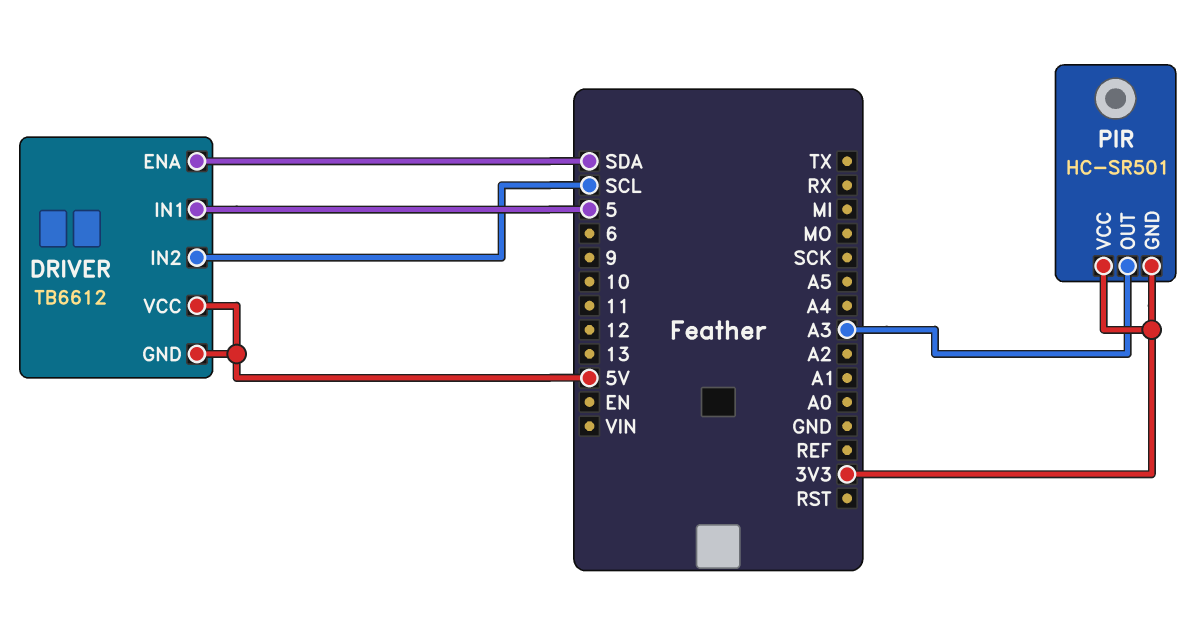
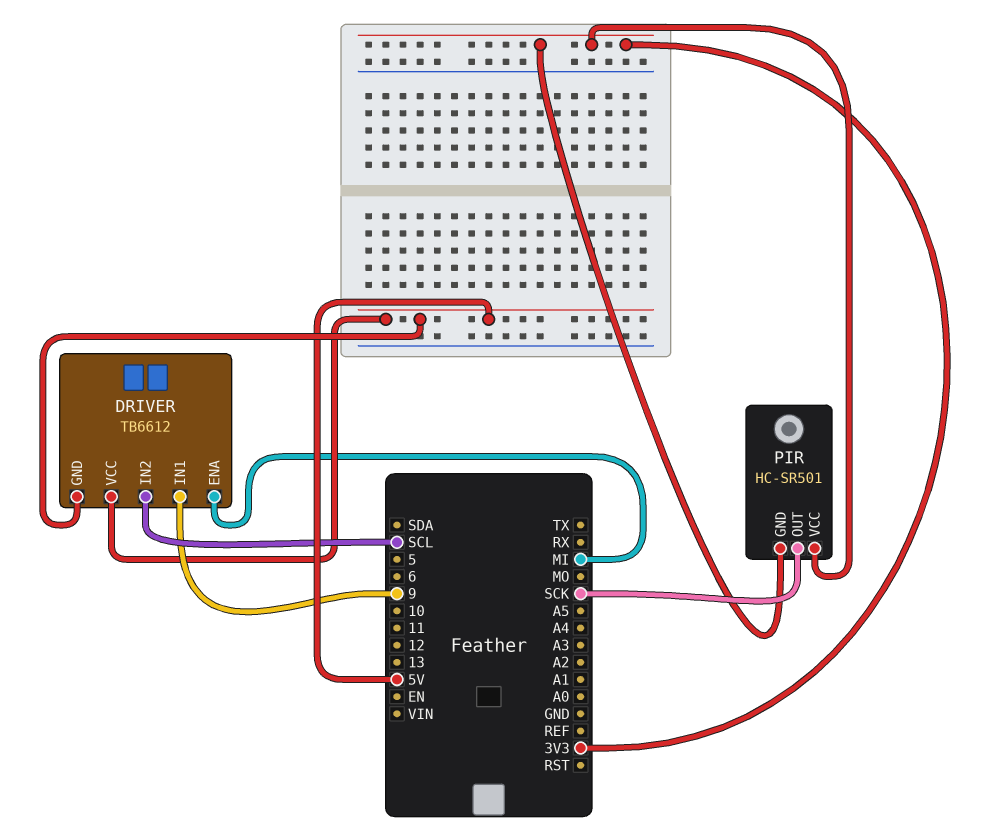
DRIVER pin ENA: SDA -> MI
DRIVER pin IN1: 5 -> 9
PIR pin OUT: A3 -> SCK

